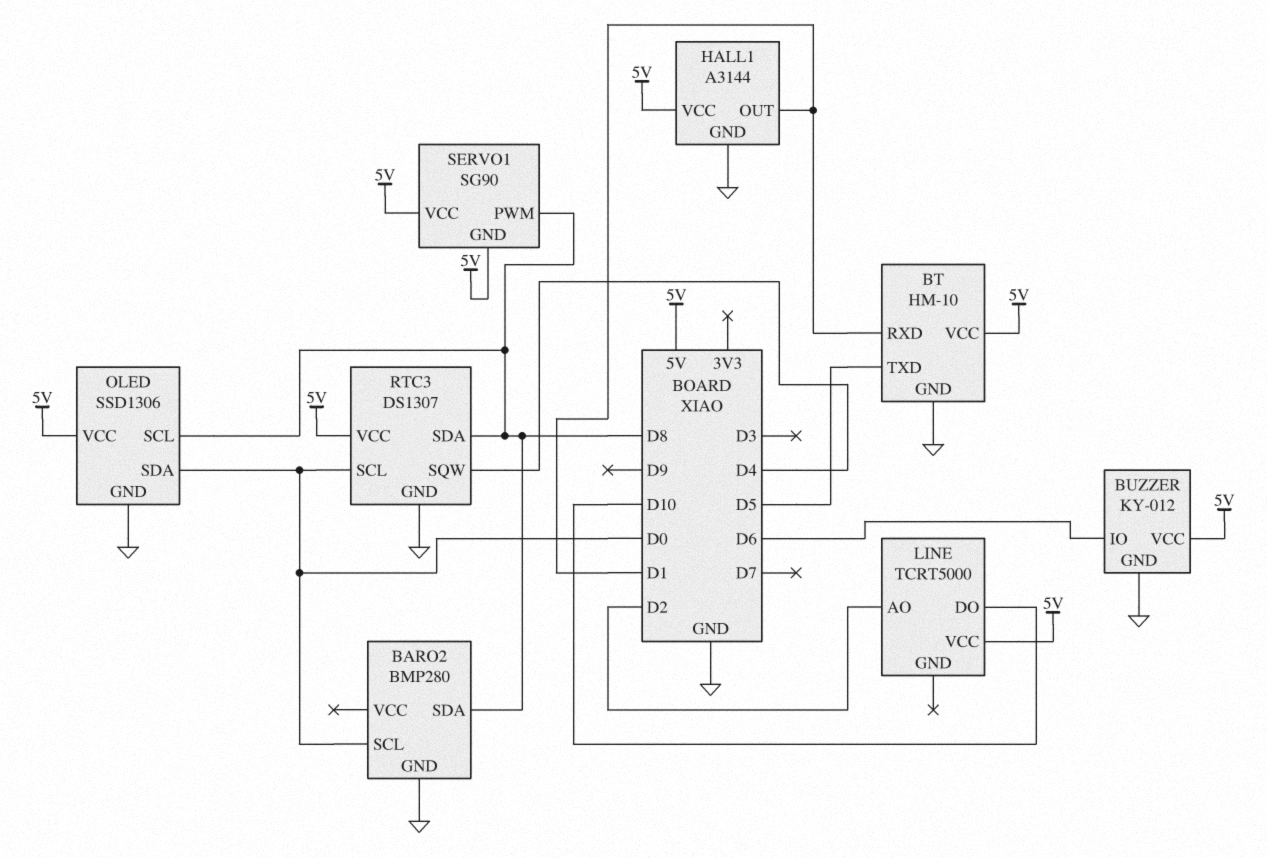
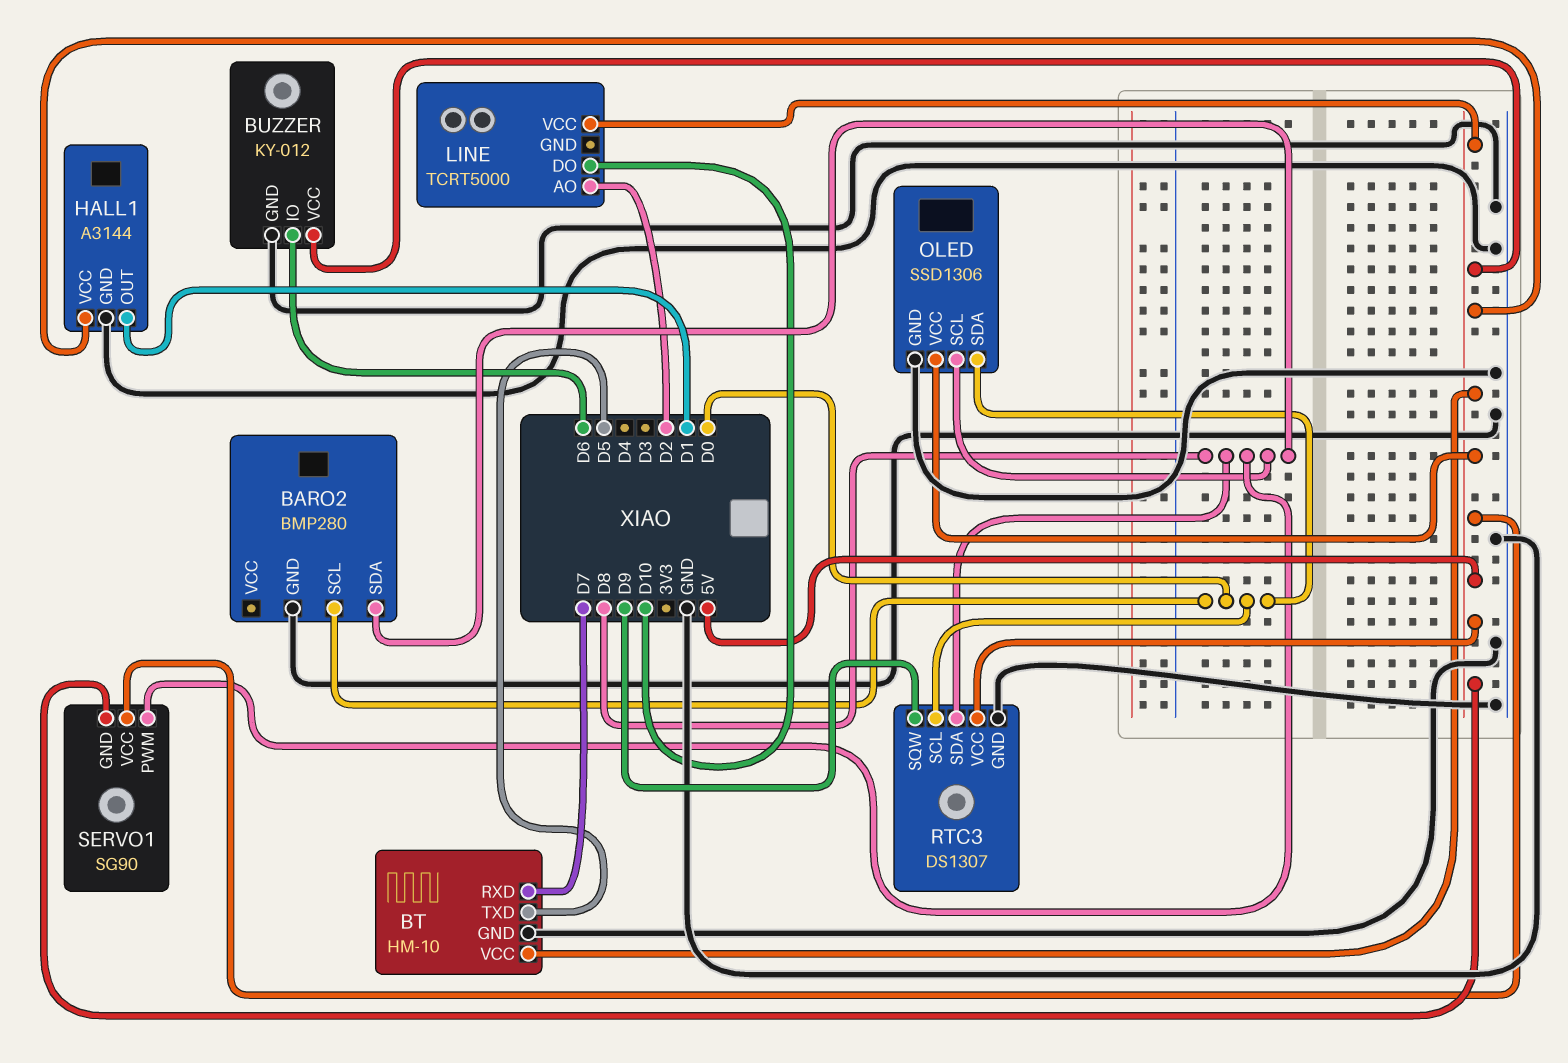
BT pin RXD: D1 -> D7
RTC3 pin SQW: D4 -> D9

